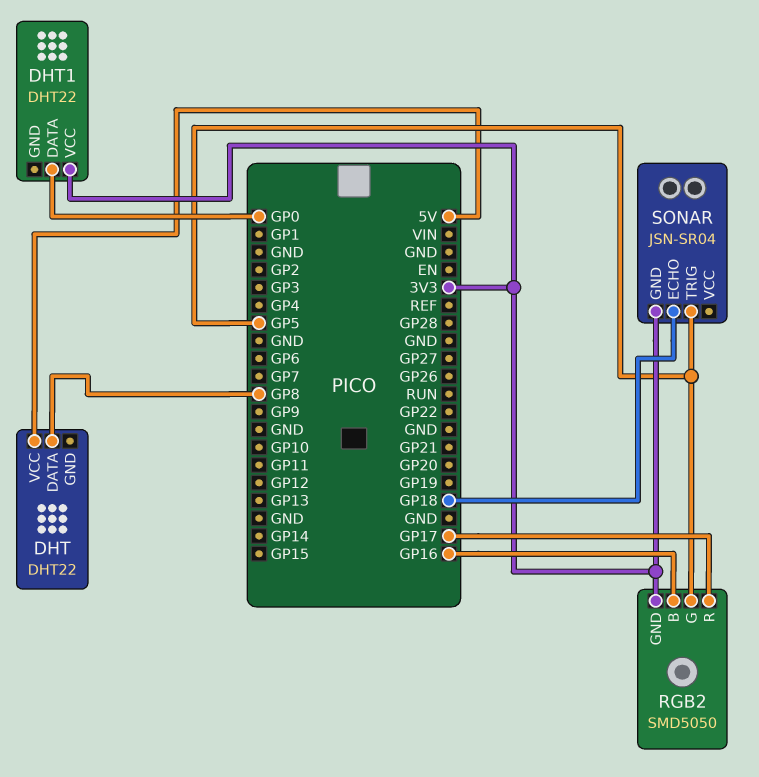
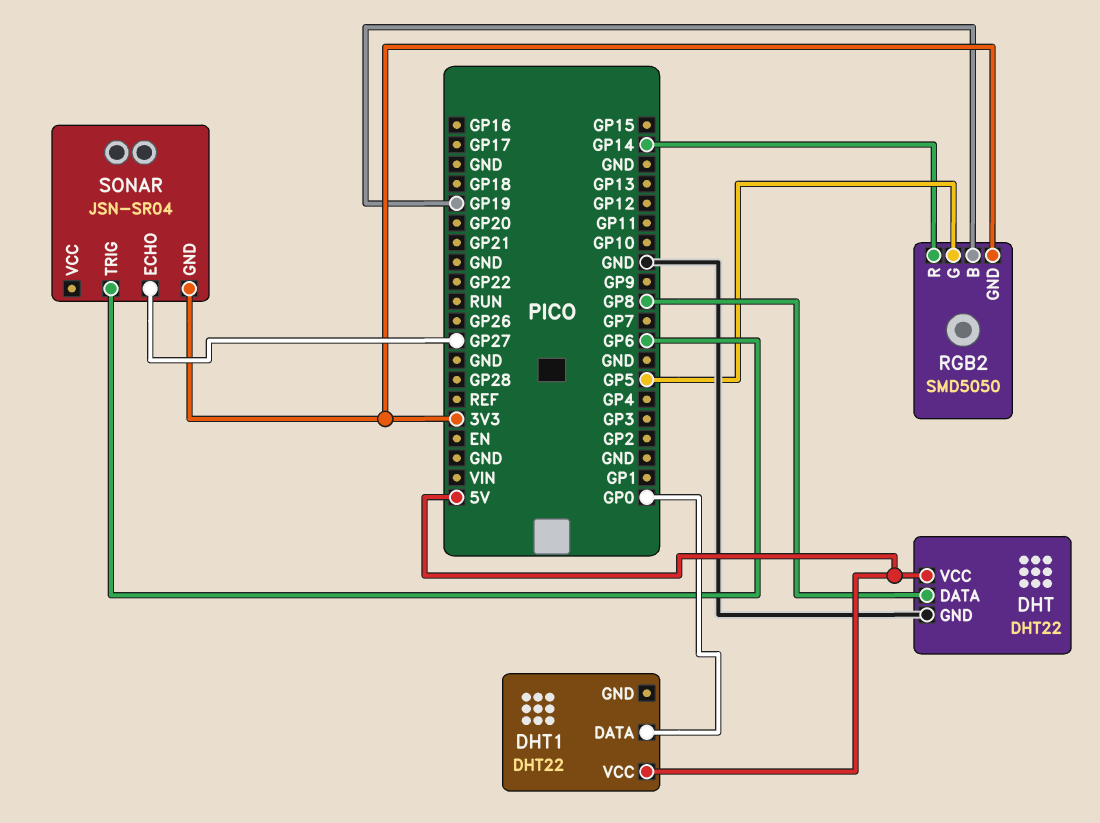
DHT pin GND: none -> GND
DHT1 pin VCC: 3V3 -> 5V
RGB2 pin B: GP16 -> GP19
RGB2 pin R: GP17 -> GP14
SONAR pin ECHO: GP18 -> GP27
SONAR pin TRIG: GP5 -> GP6

